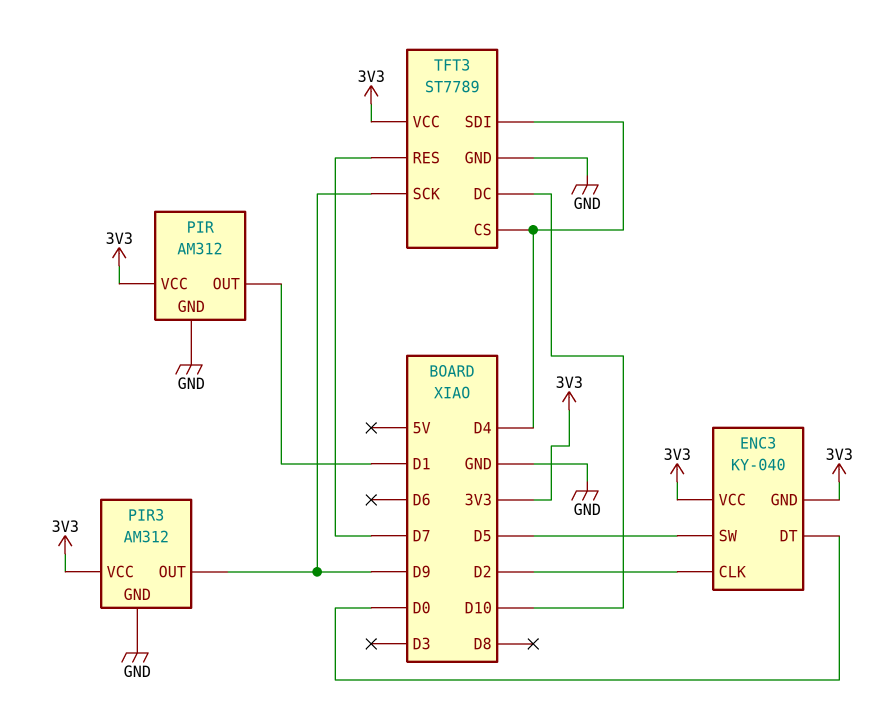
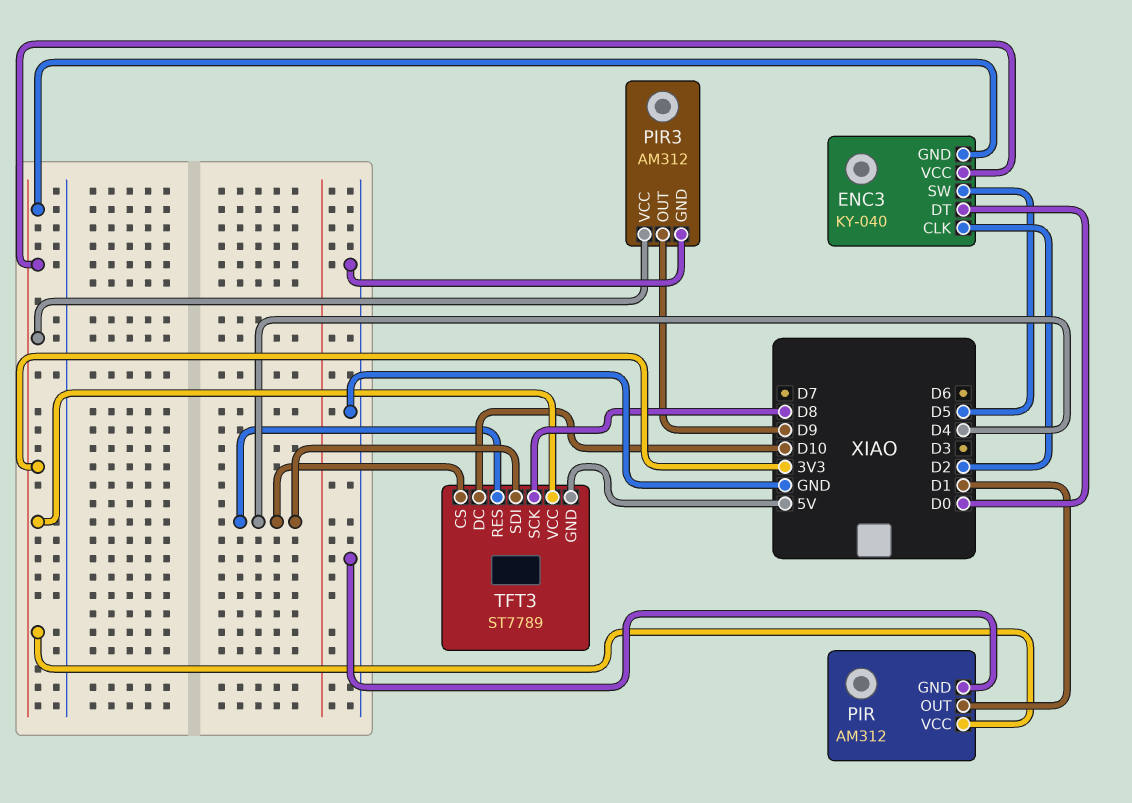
TFT3 pin GND: GND -> 5V
TFT3 pin RES: D7 -> D4
TFT3 pin SCK: D9 -> D8

